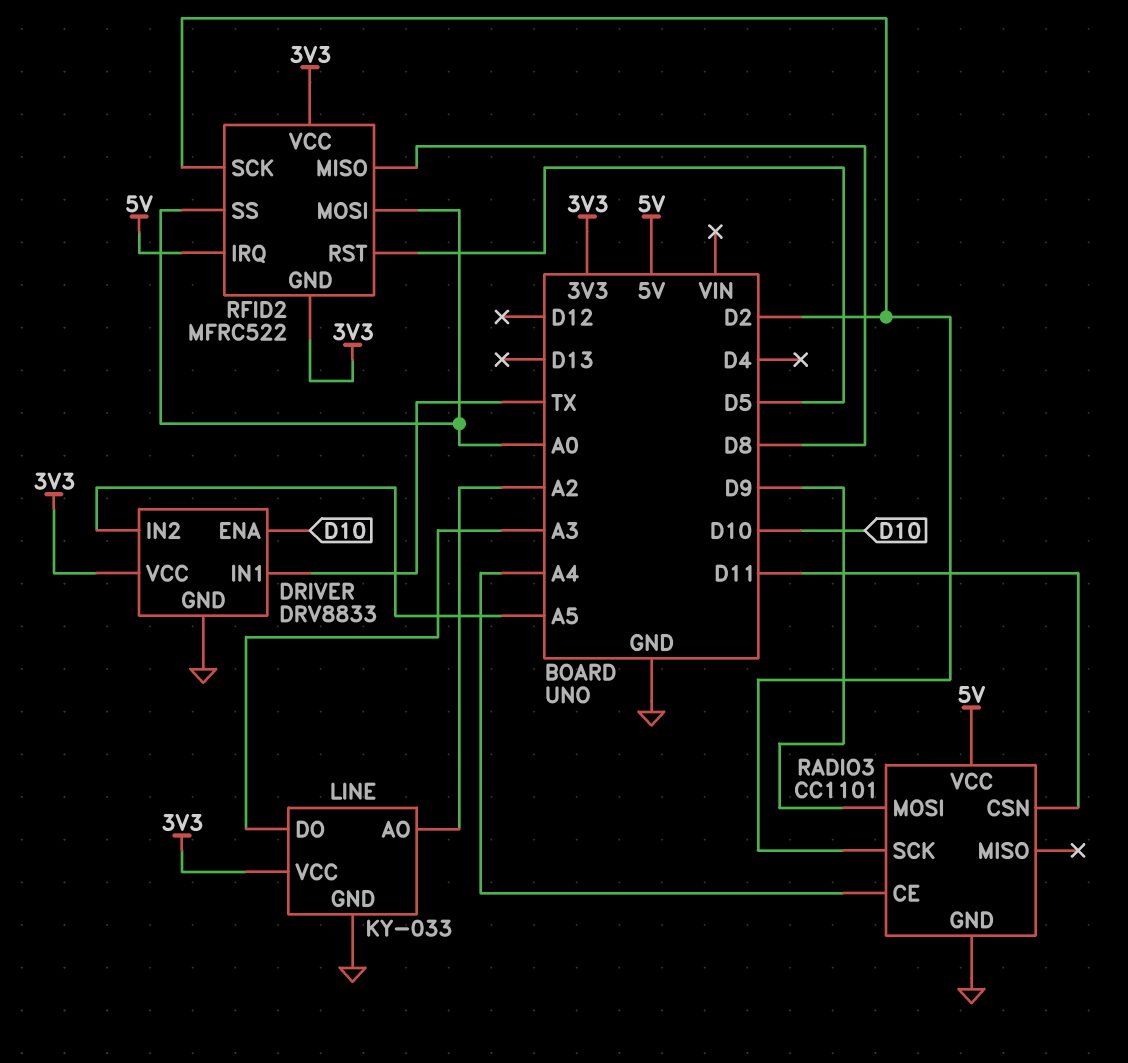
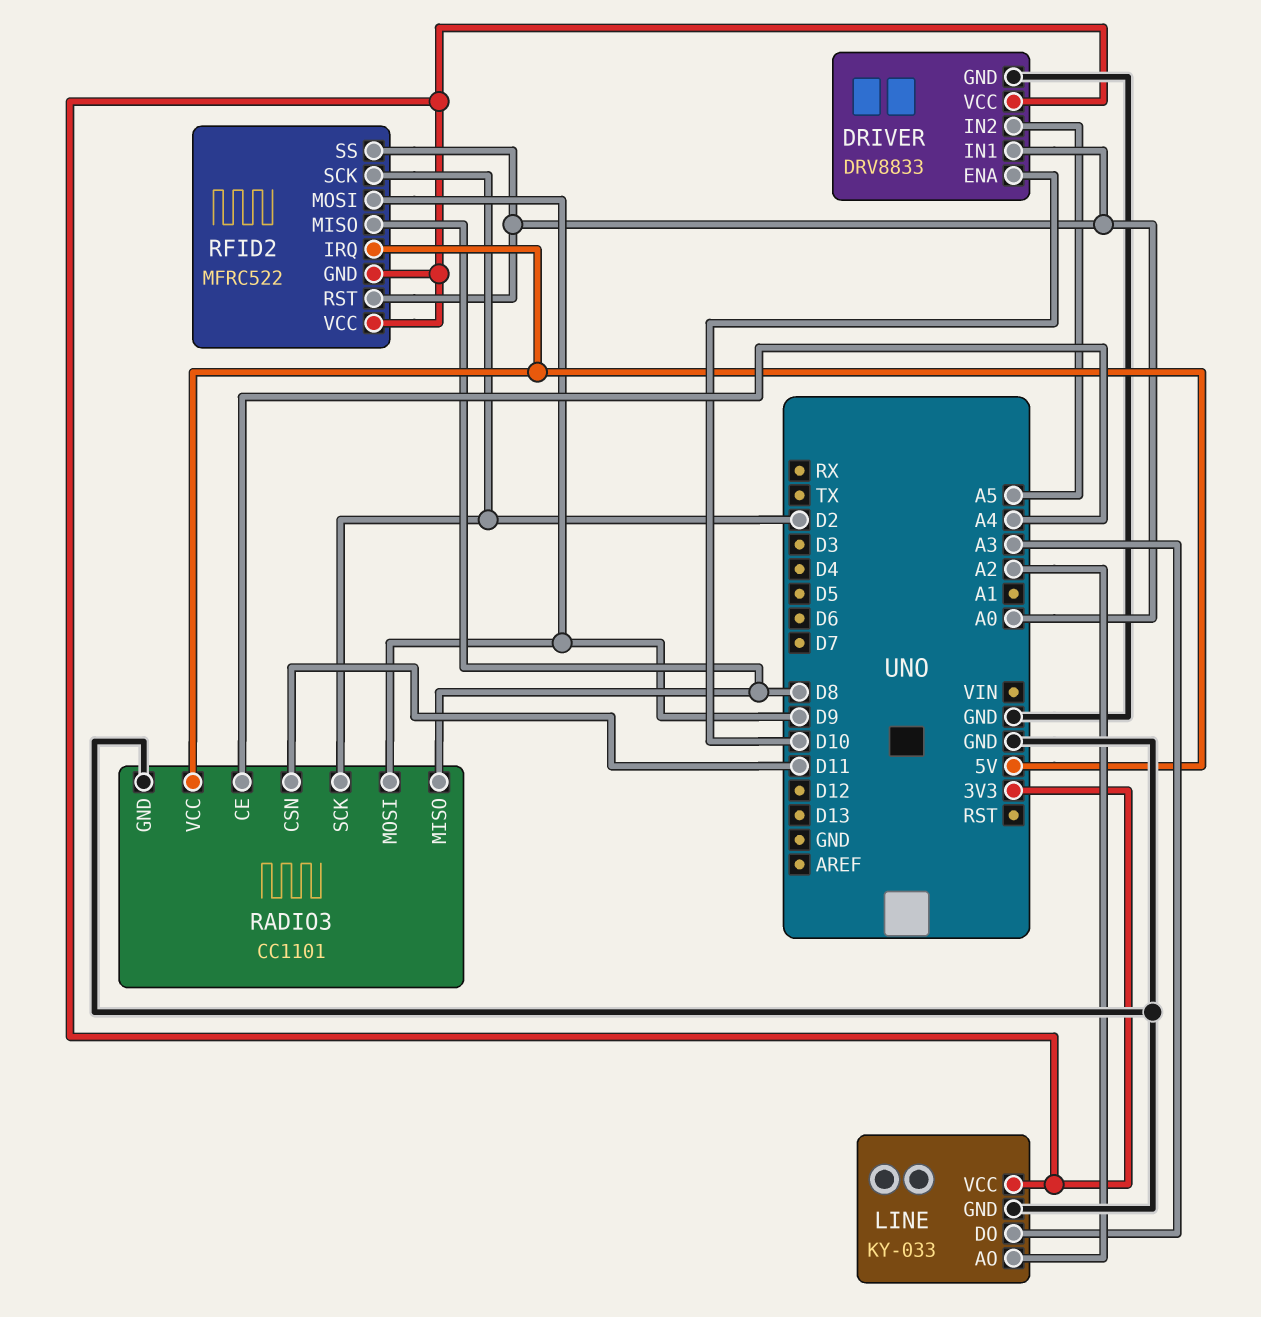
DRIVER pin IN1: TX -> A0
RADIO3 pin MISO: none -> D8
RFID2 pin MOSI: A0 -> D9
RFID2 pin RST: D5 -> A0

